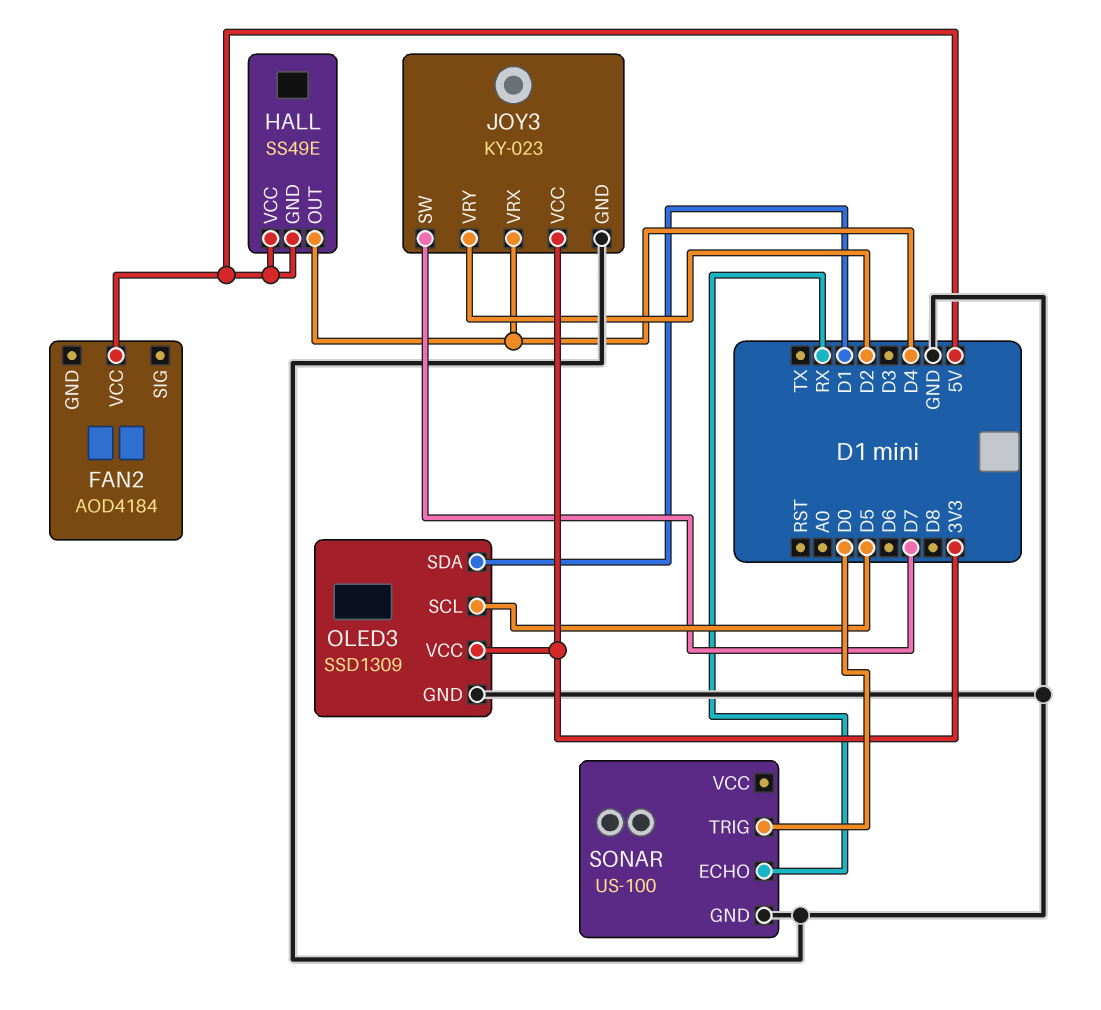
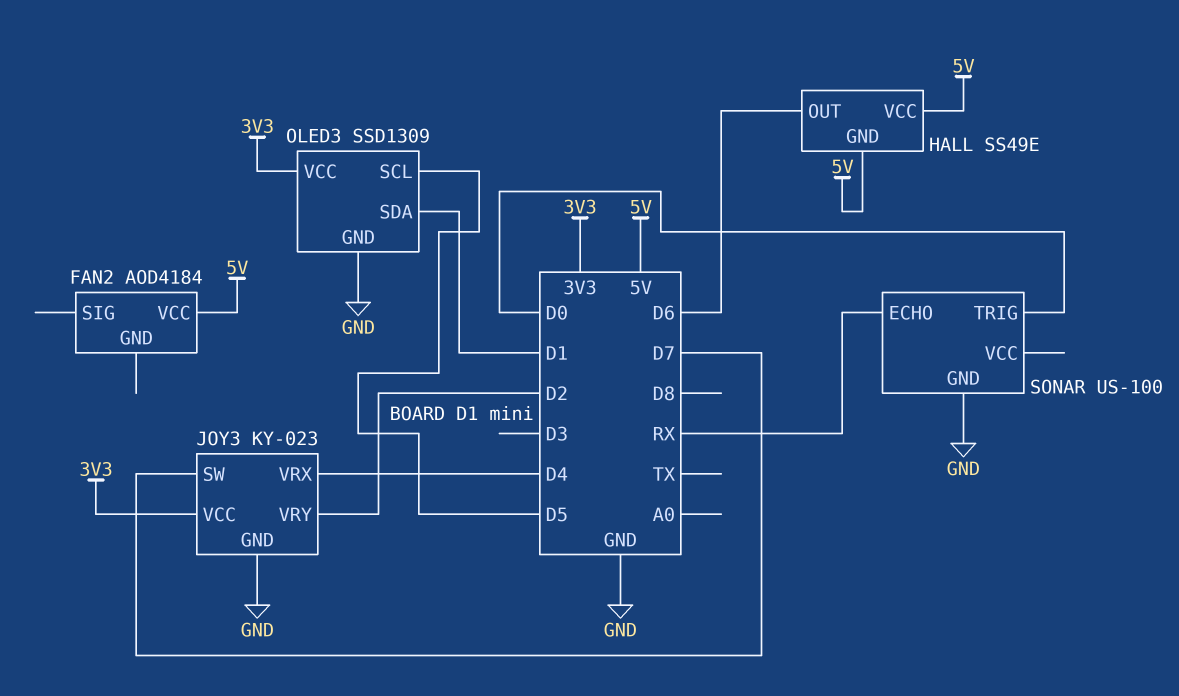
HALL pin OUT: D4 -> D6

